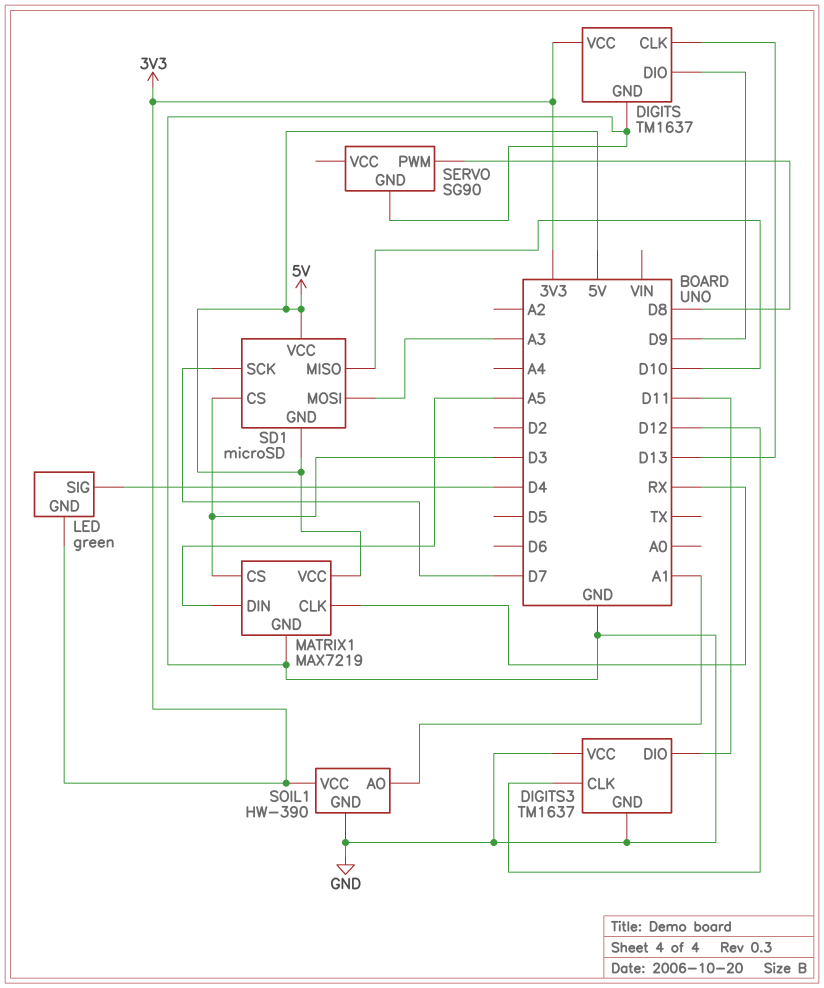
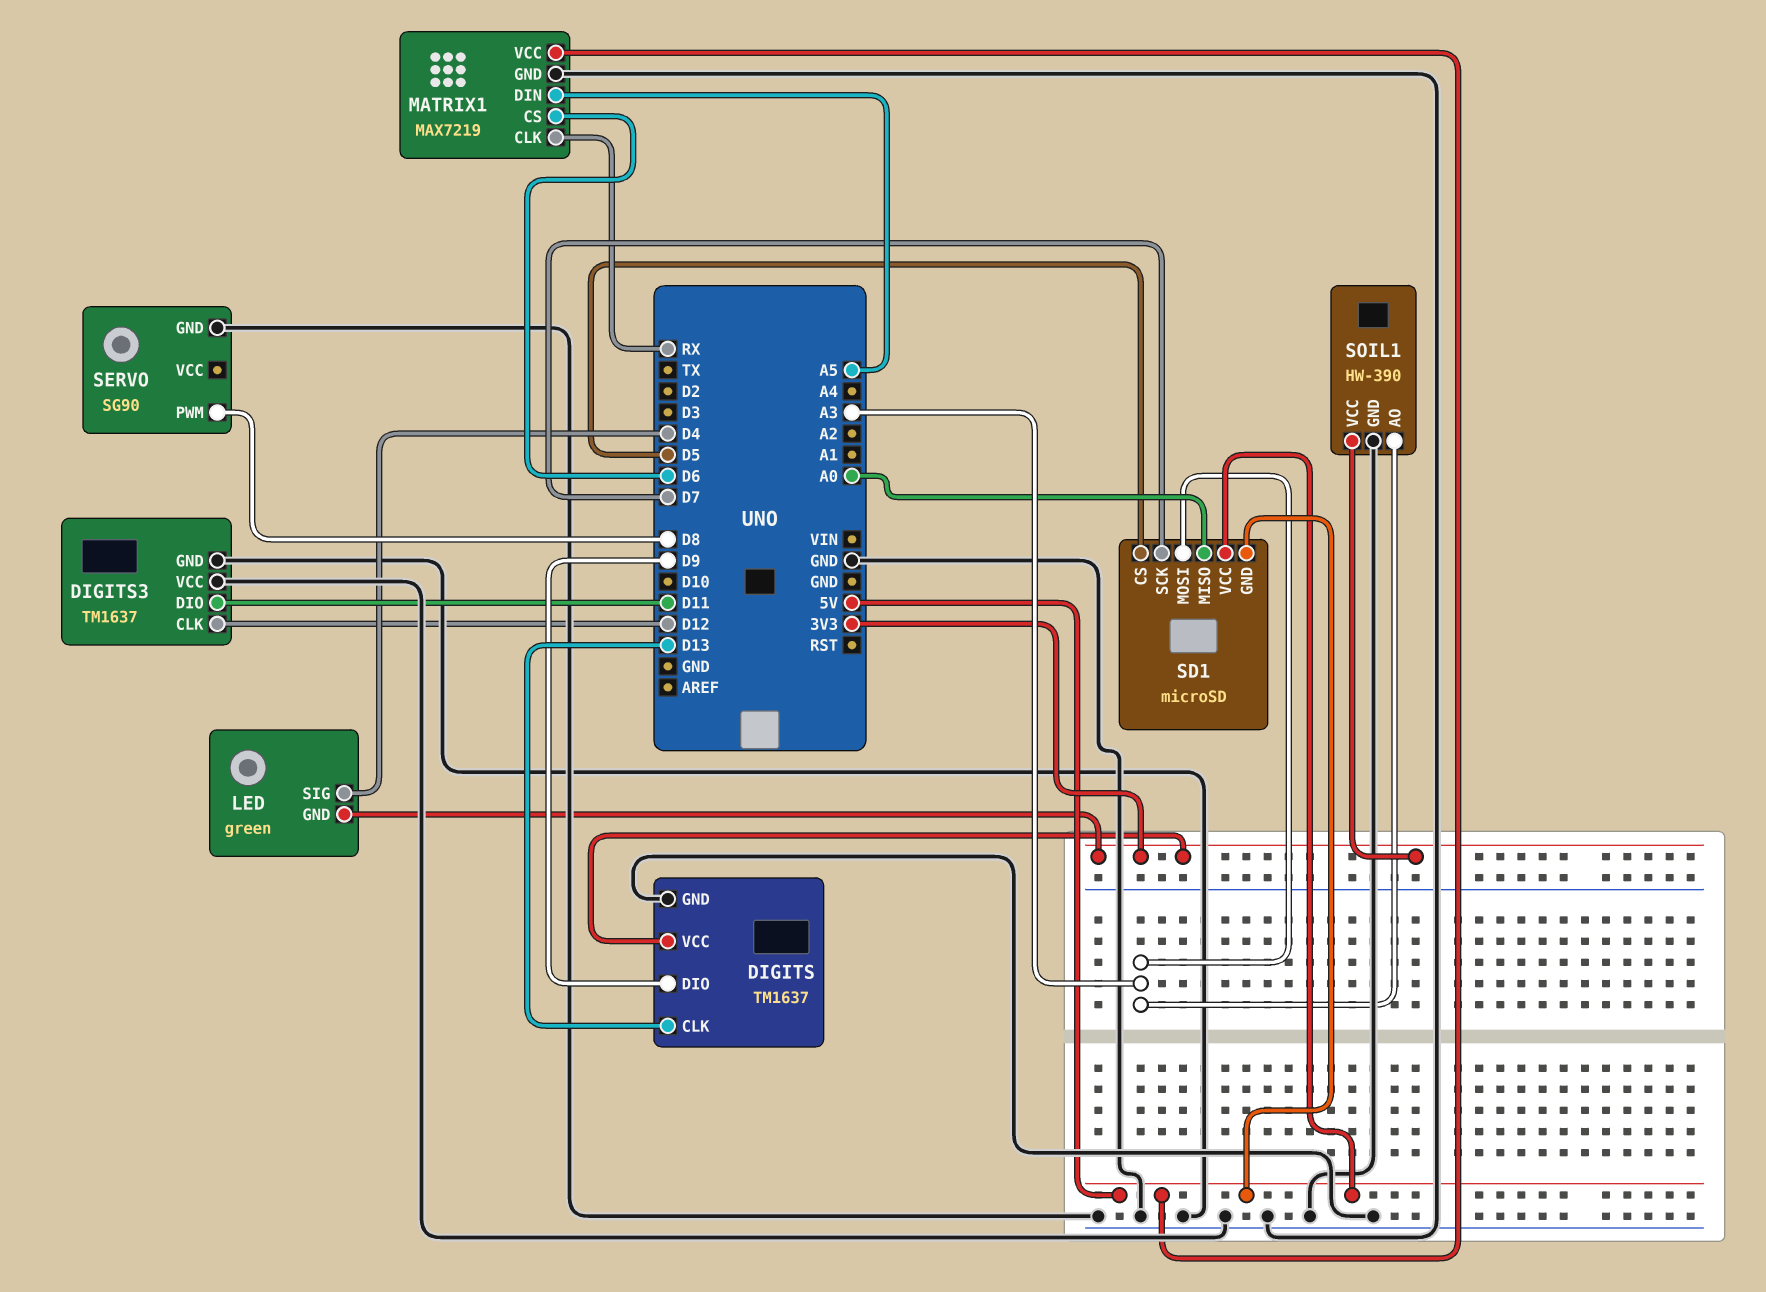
MATRIX1 pin CS: D3 -> D6
SD1 pin CS: D3 -> D5
SD1 pin MISO: D10 -> A0
SOIL1 pin AO: A1 -> A3

